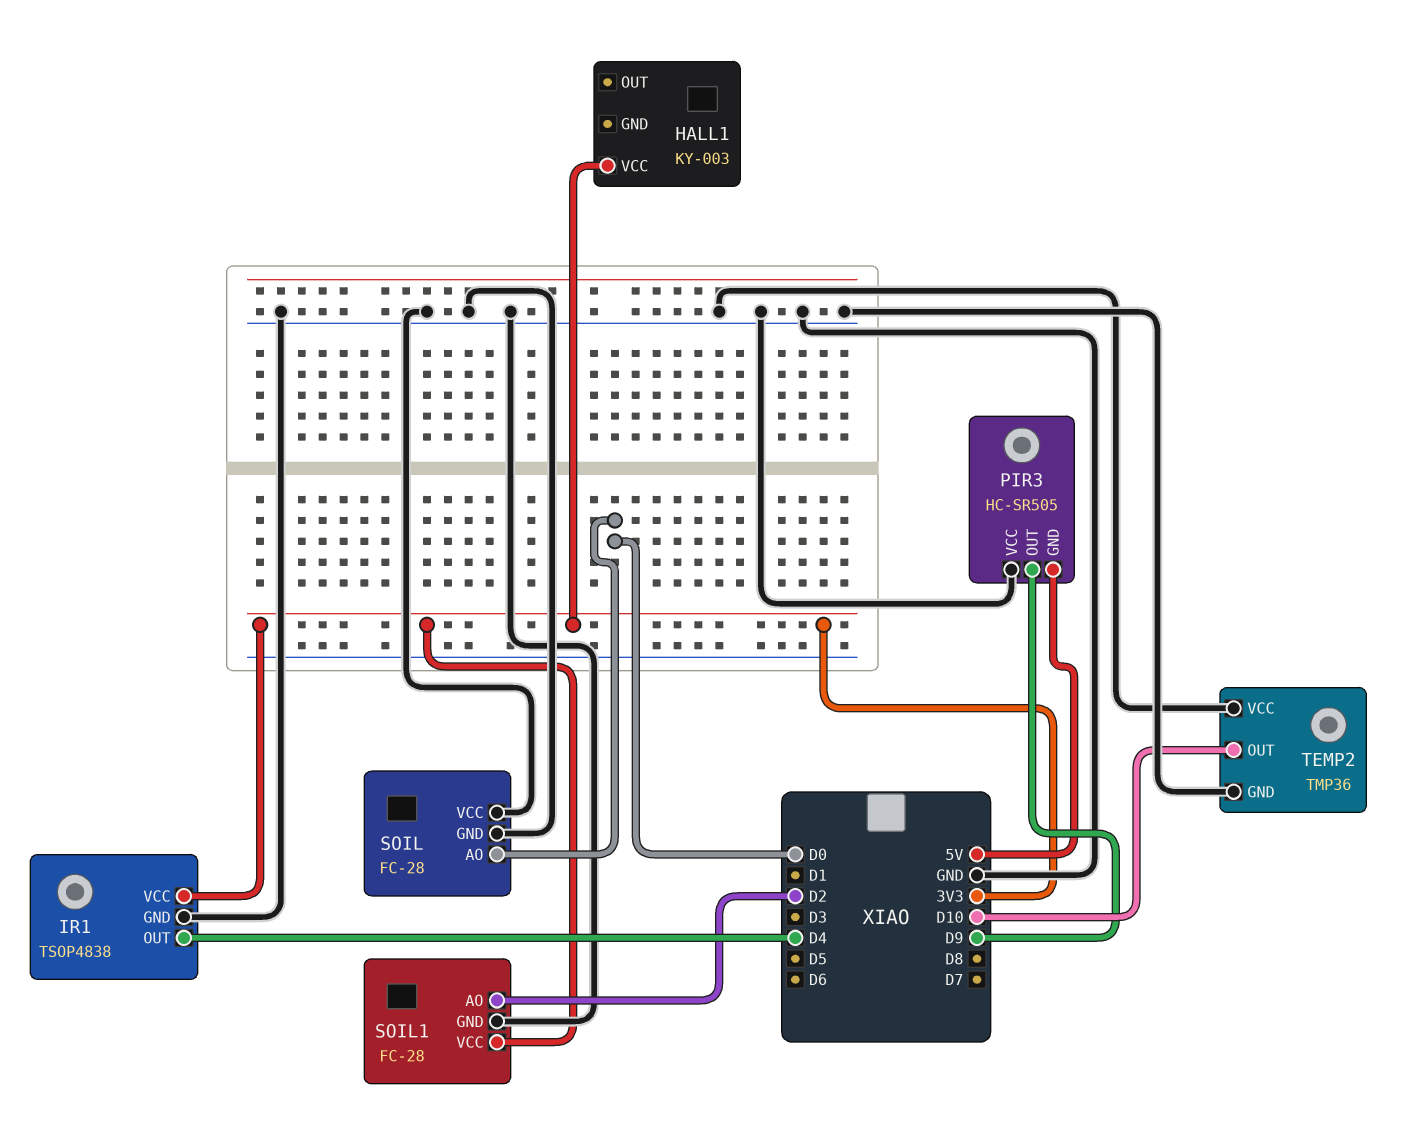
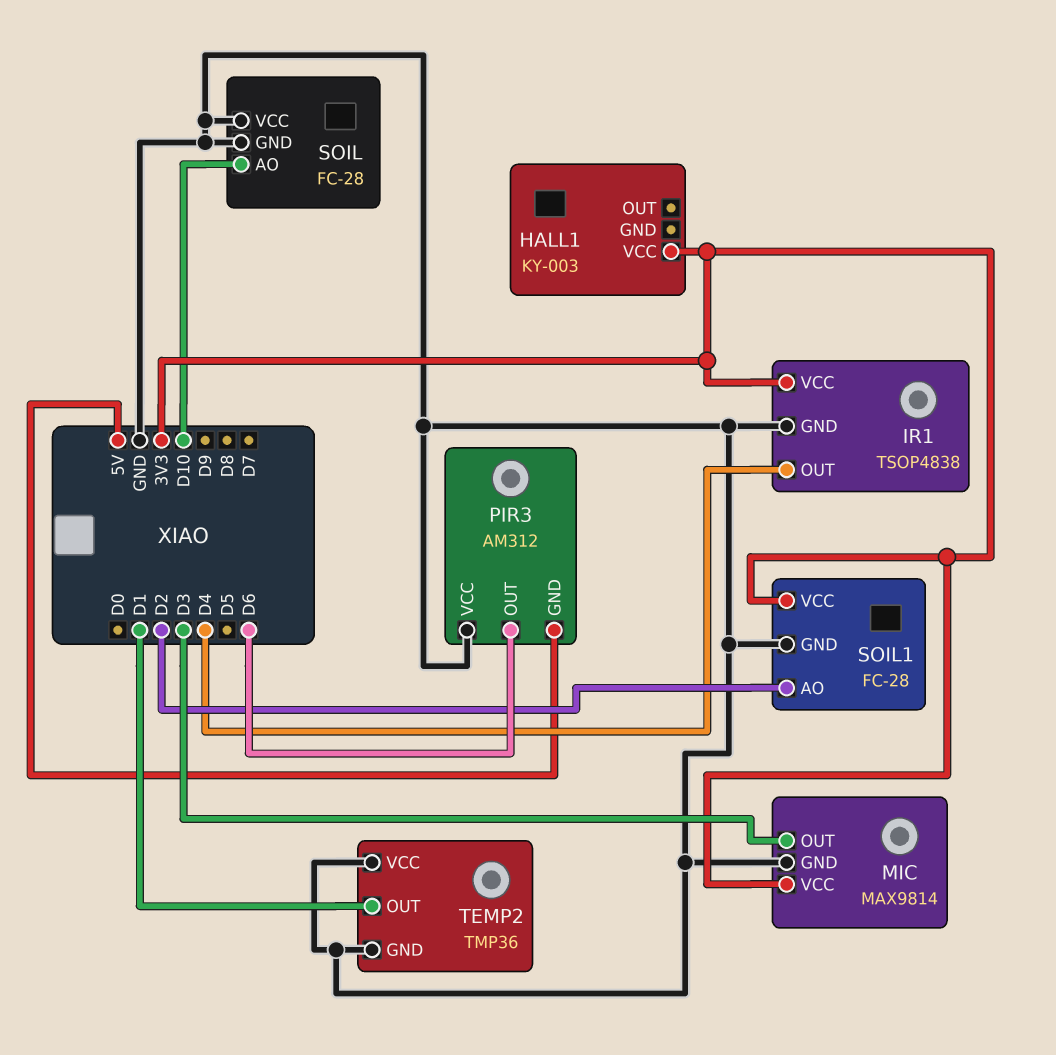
MIC: none -> MAX9814
MIC pin GND: none -> GND
MIC pin OUT: none -> D3
MIC pin VCC: none -> 3V3
PIR3: HC-SR505 -> AM312
PIR3 pin OUT: D9 -> D6
SOIL pin AO: D0 -> D10
TEMP2 pin OUT: D10 -> D1

